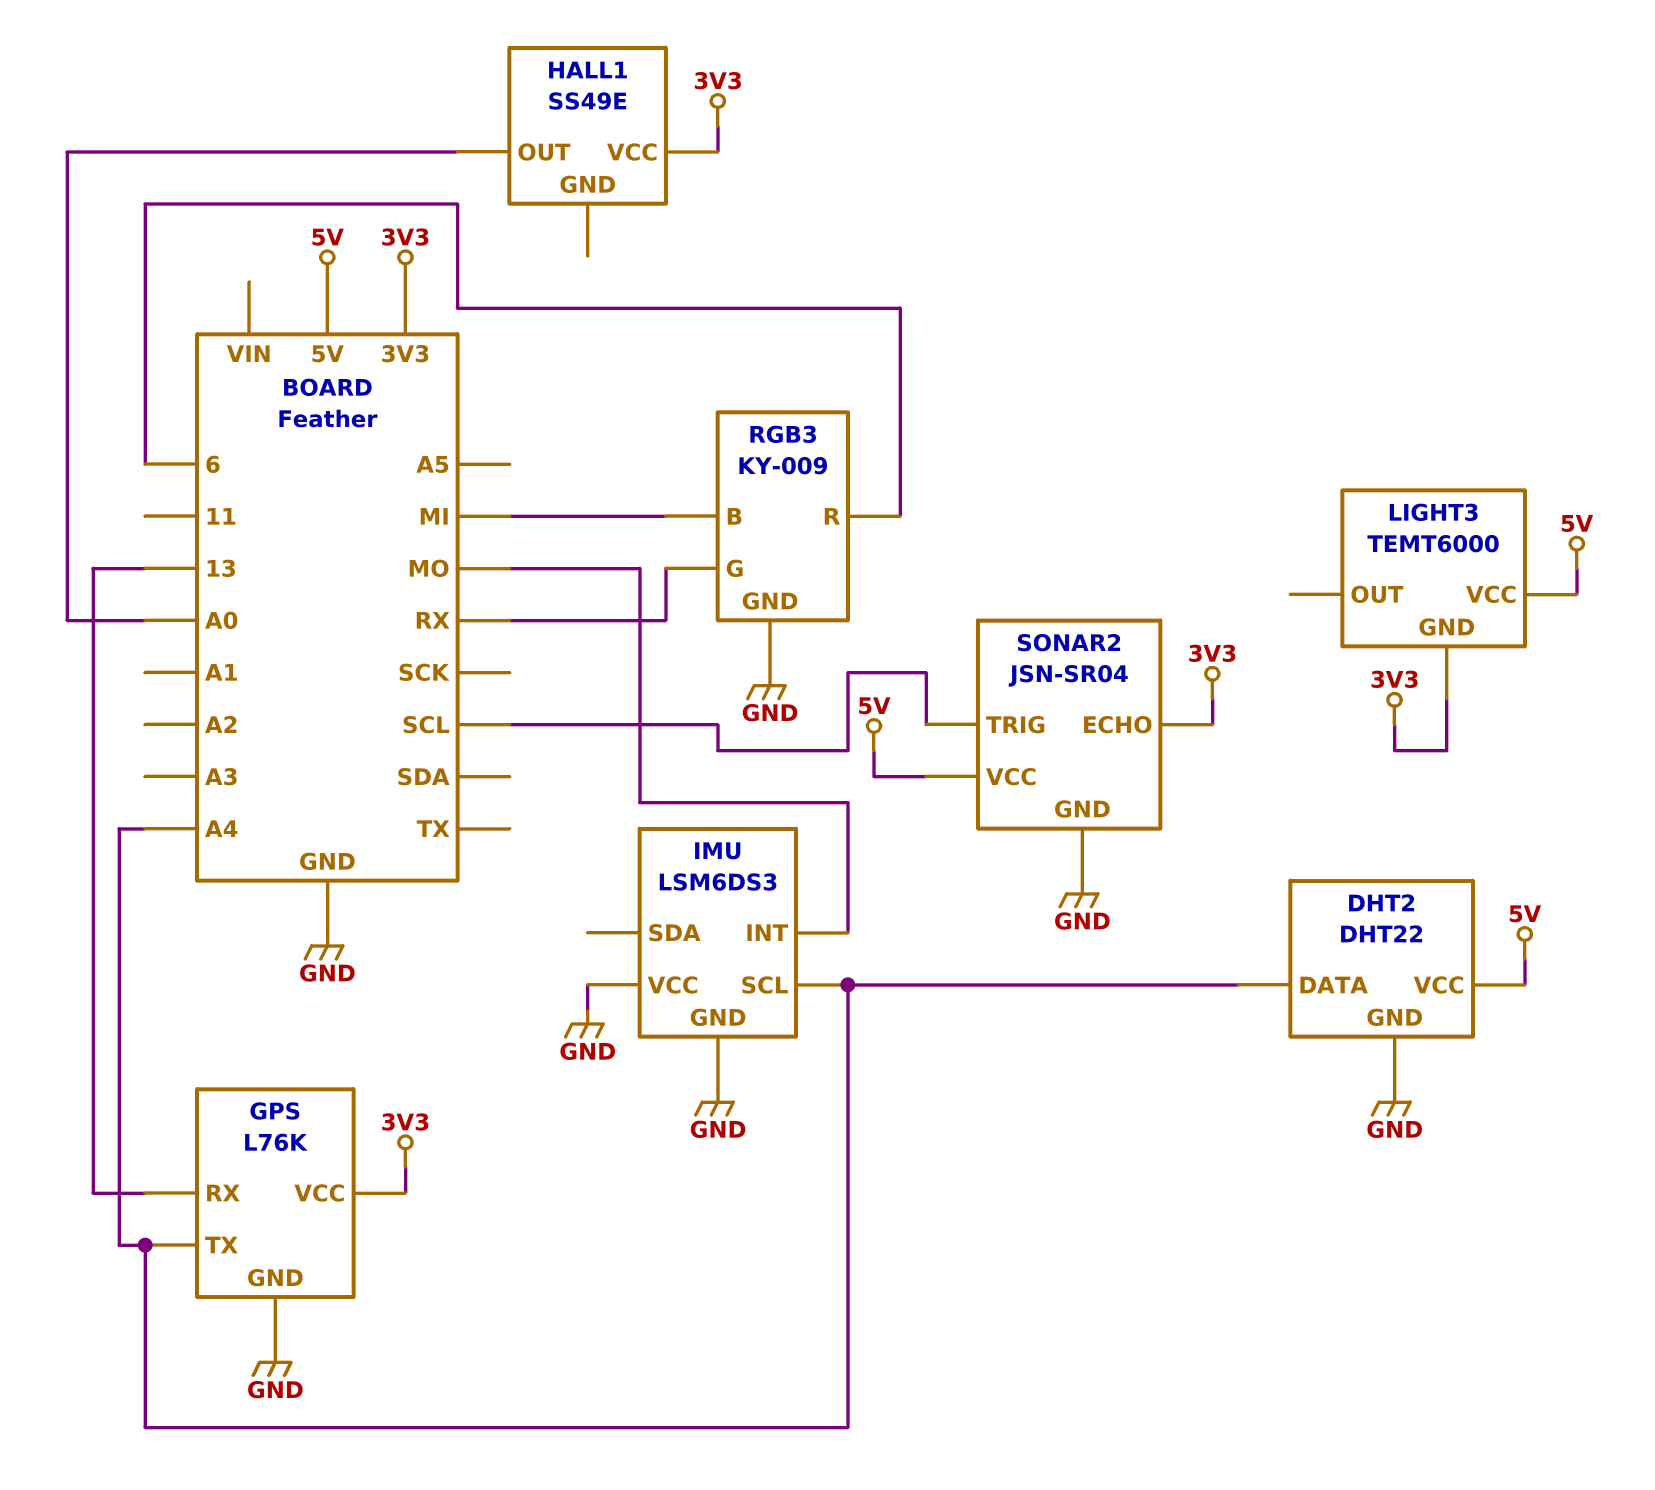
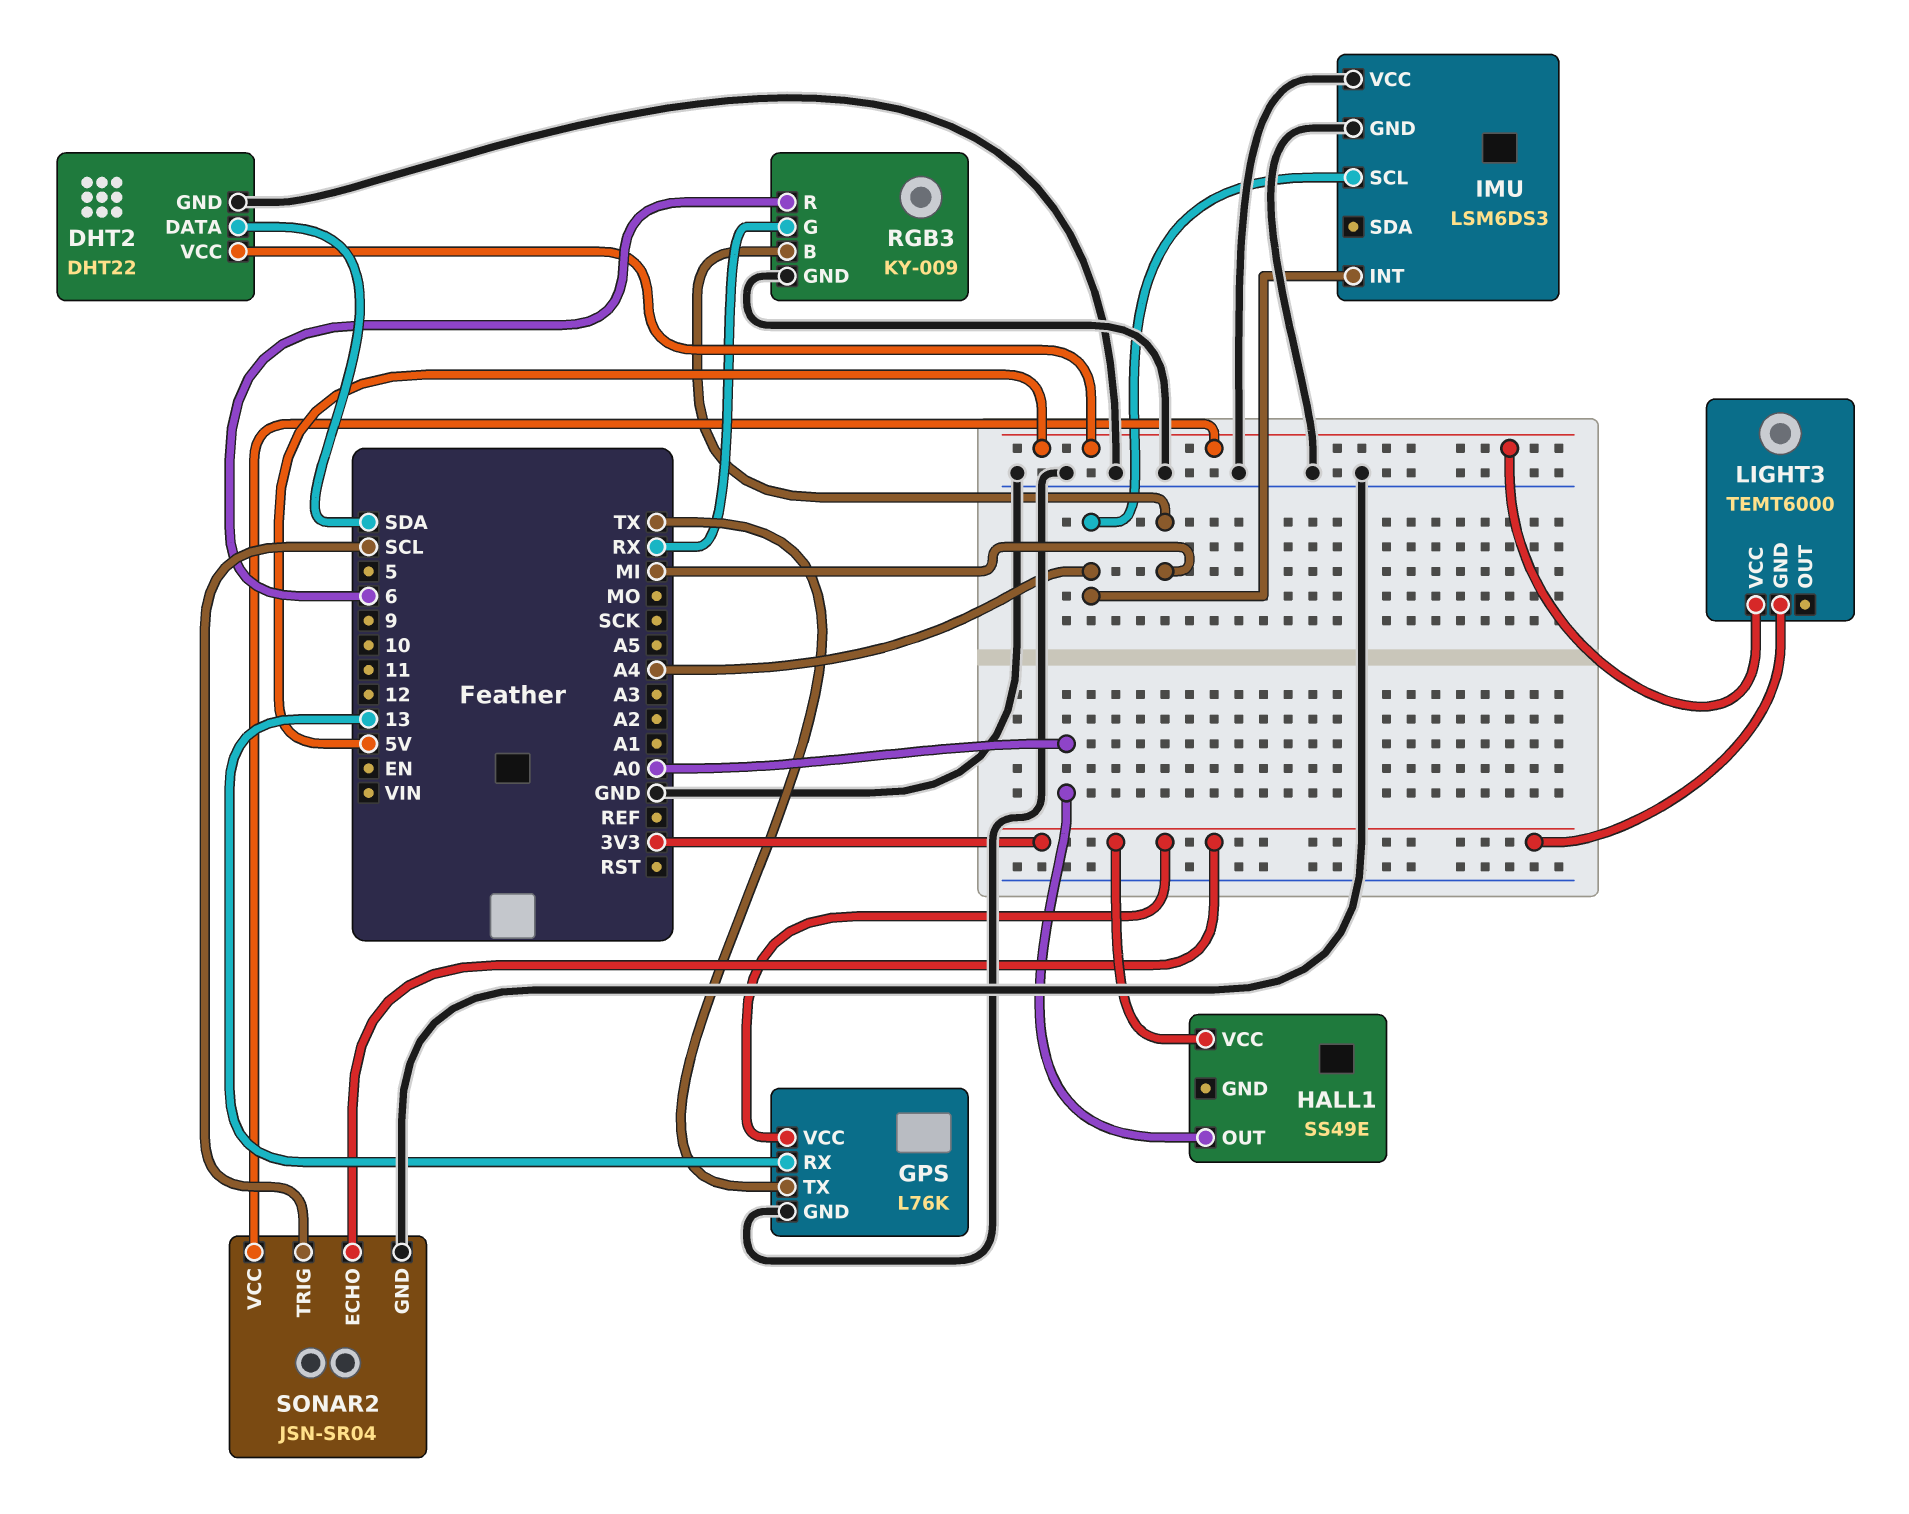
DHT2 pin DATA: A4 -> SDA
GPS pin TX: A4 -> TX
IMU pin INT: MO -> A4

